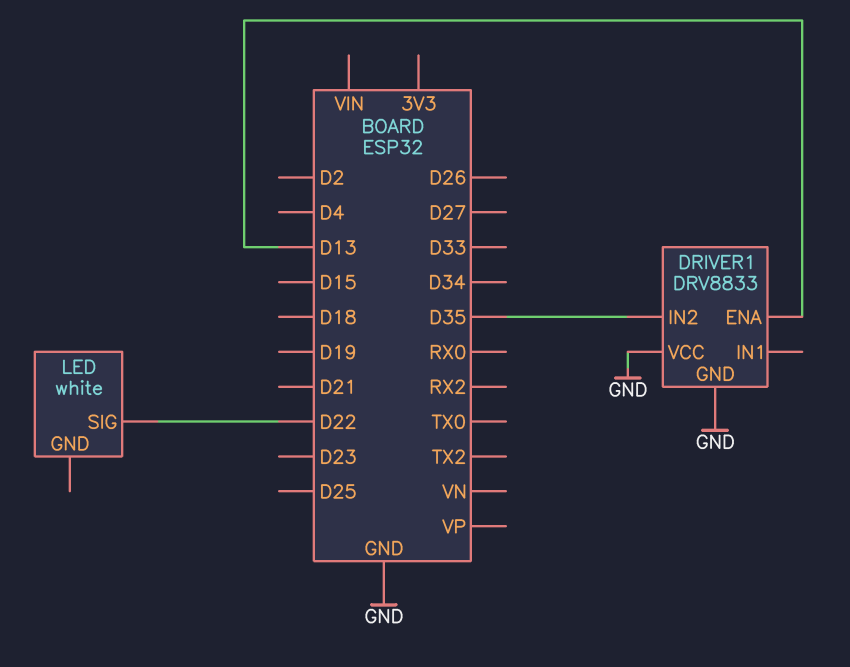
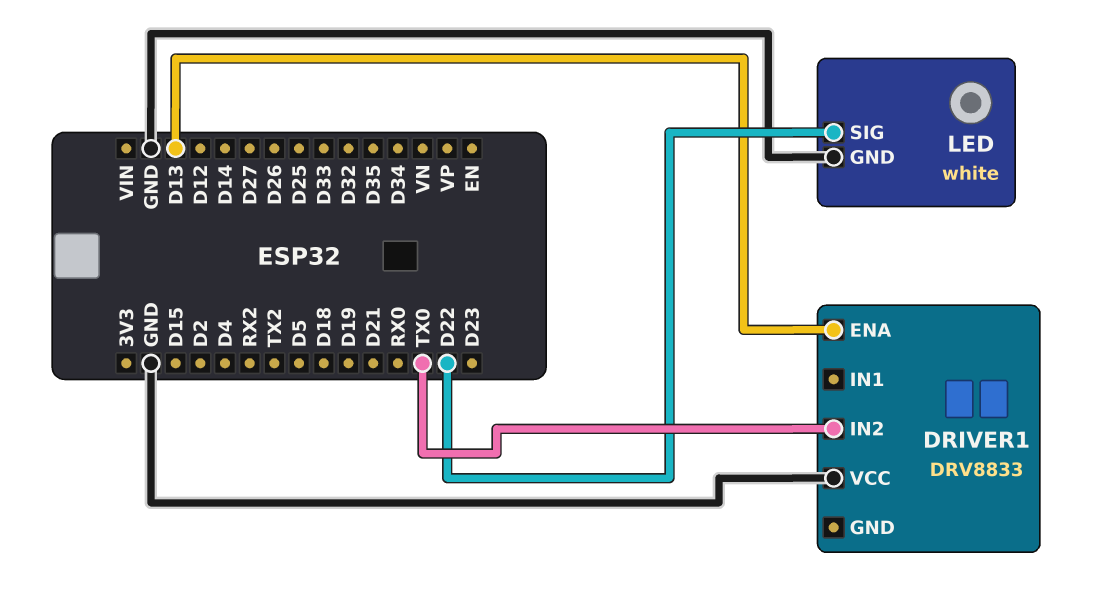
DRIVER1 pin GND: GND -> none
DRIVER1 pin IN2: D35 -> TX0
LED pin GND: none -> GND

